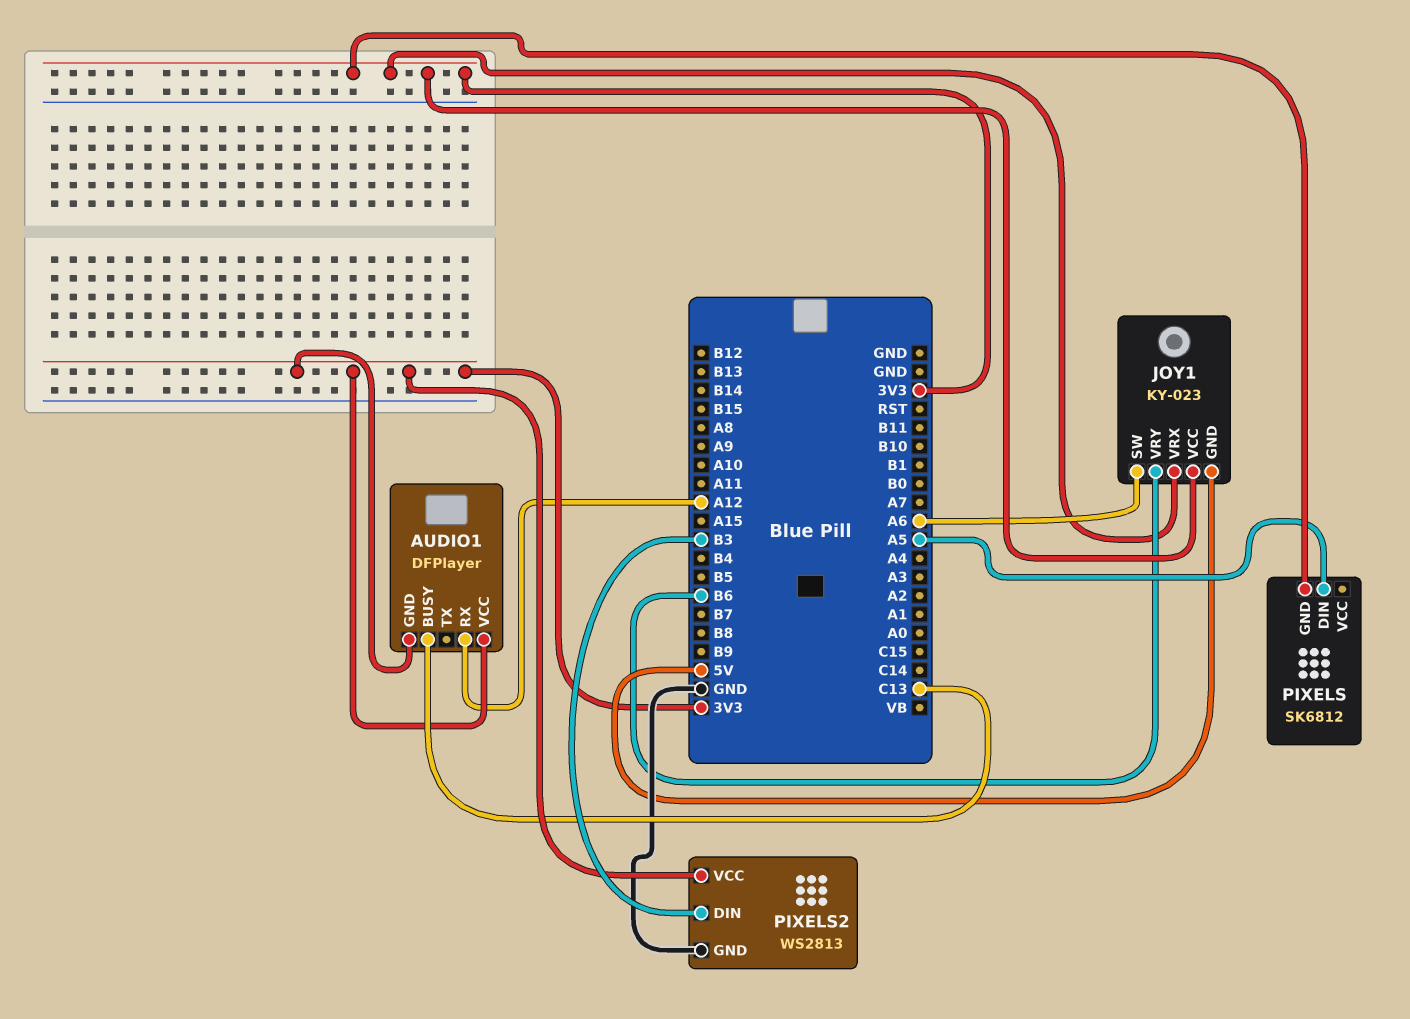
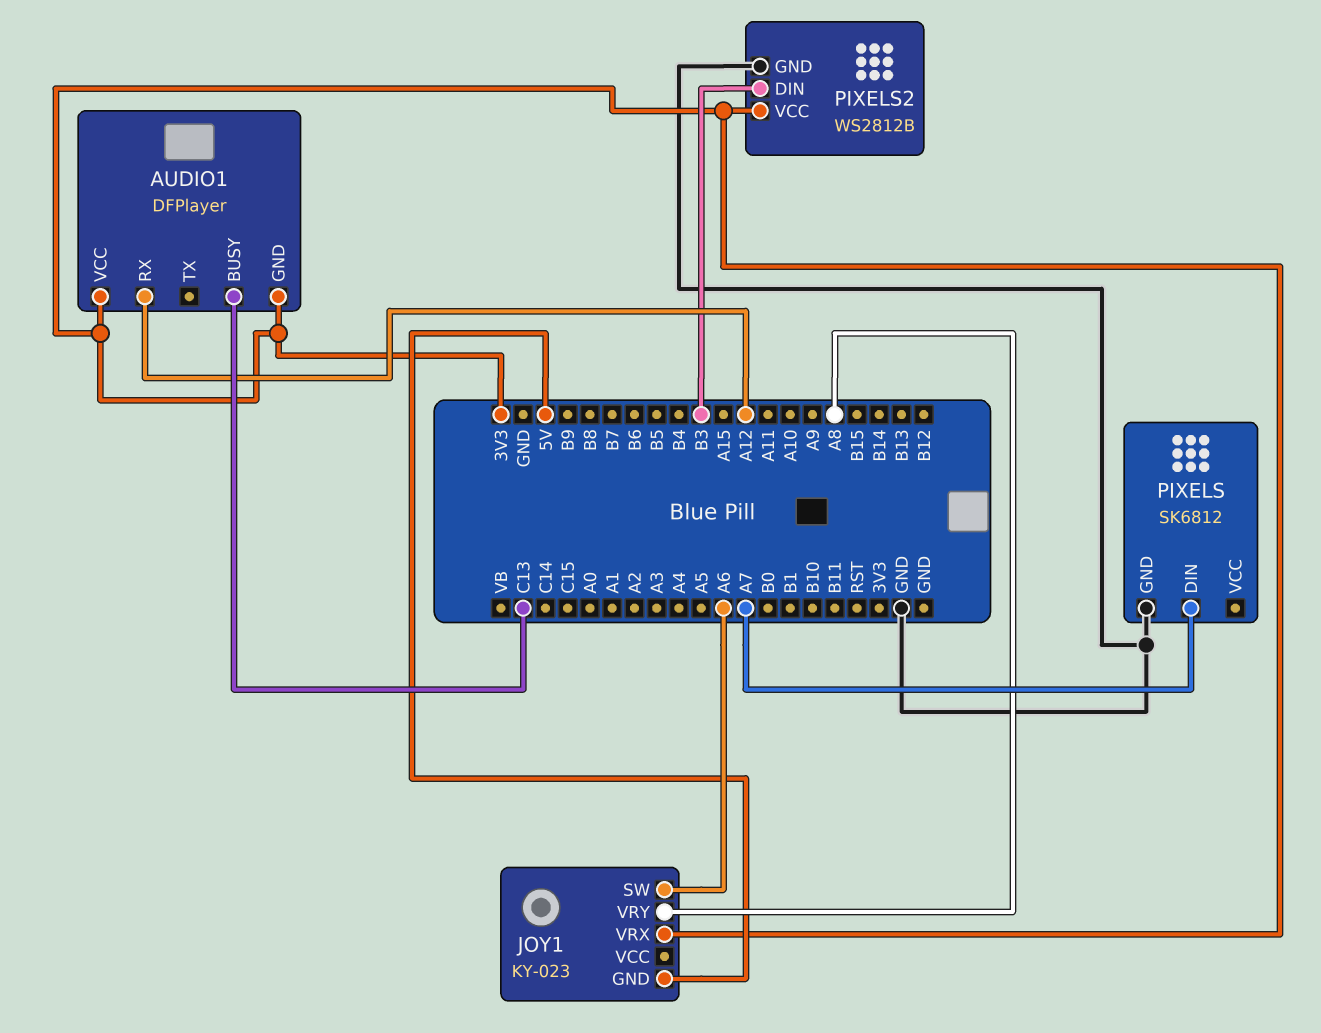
JOY1 pin VCC: 3V3 -> none
JOY1 pin VRY: B6 -> A8
PIXELS pin DIN: A5 -> A7
PIXELS pin GND: 3V3 -> GND
PIXELS2: WS2813 -> WS2812B

